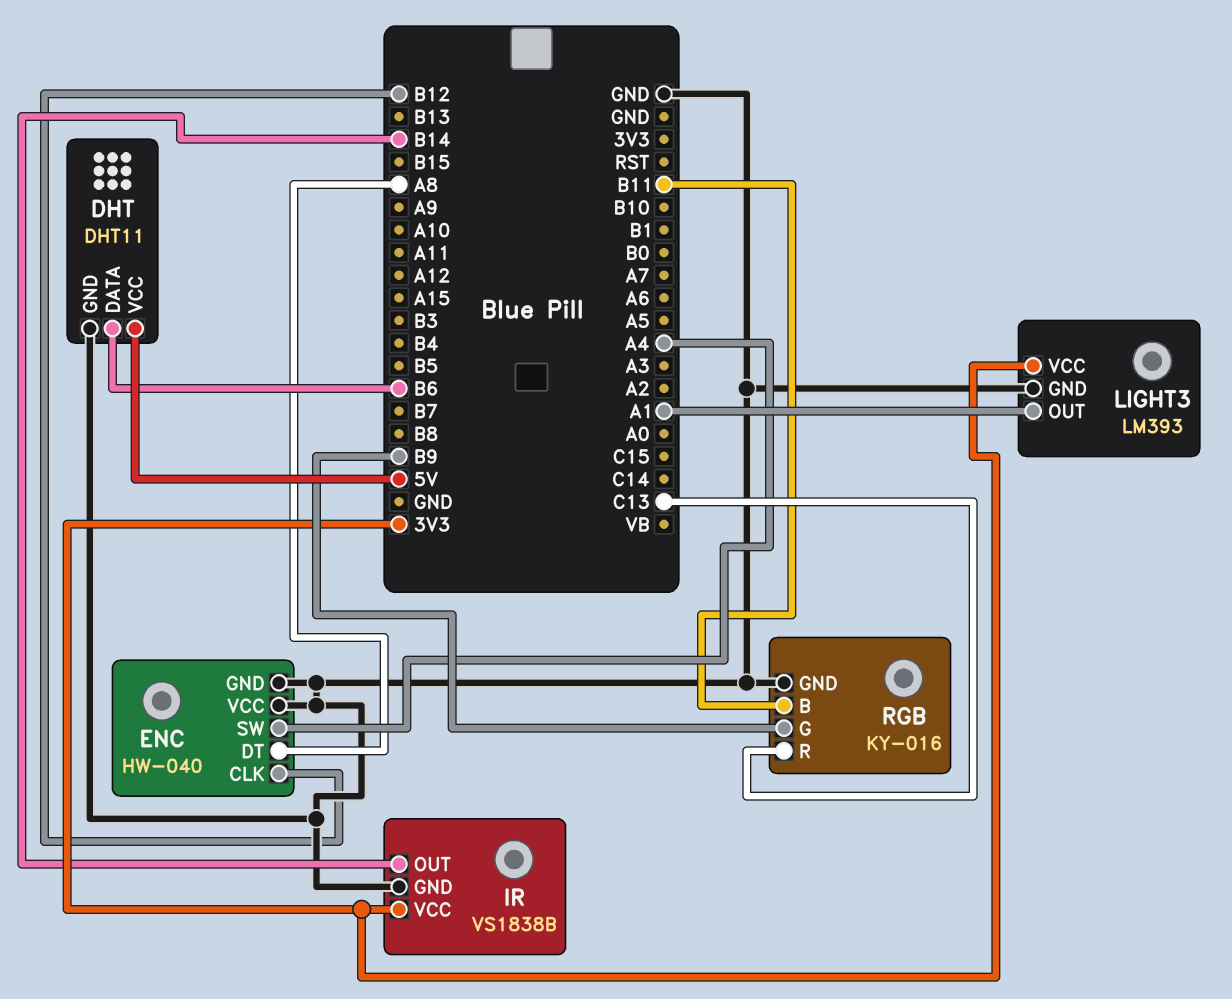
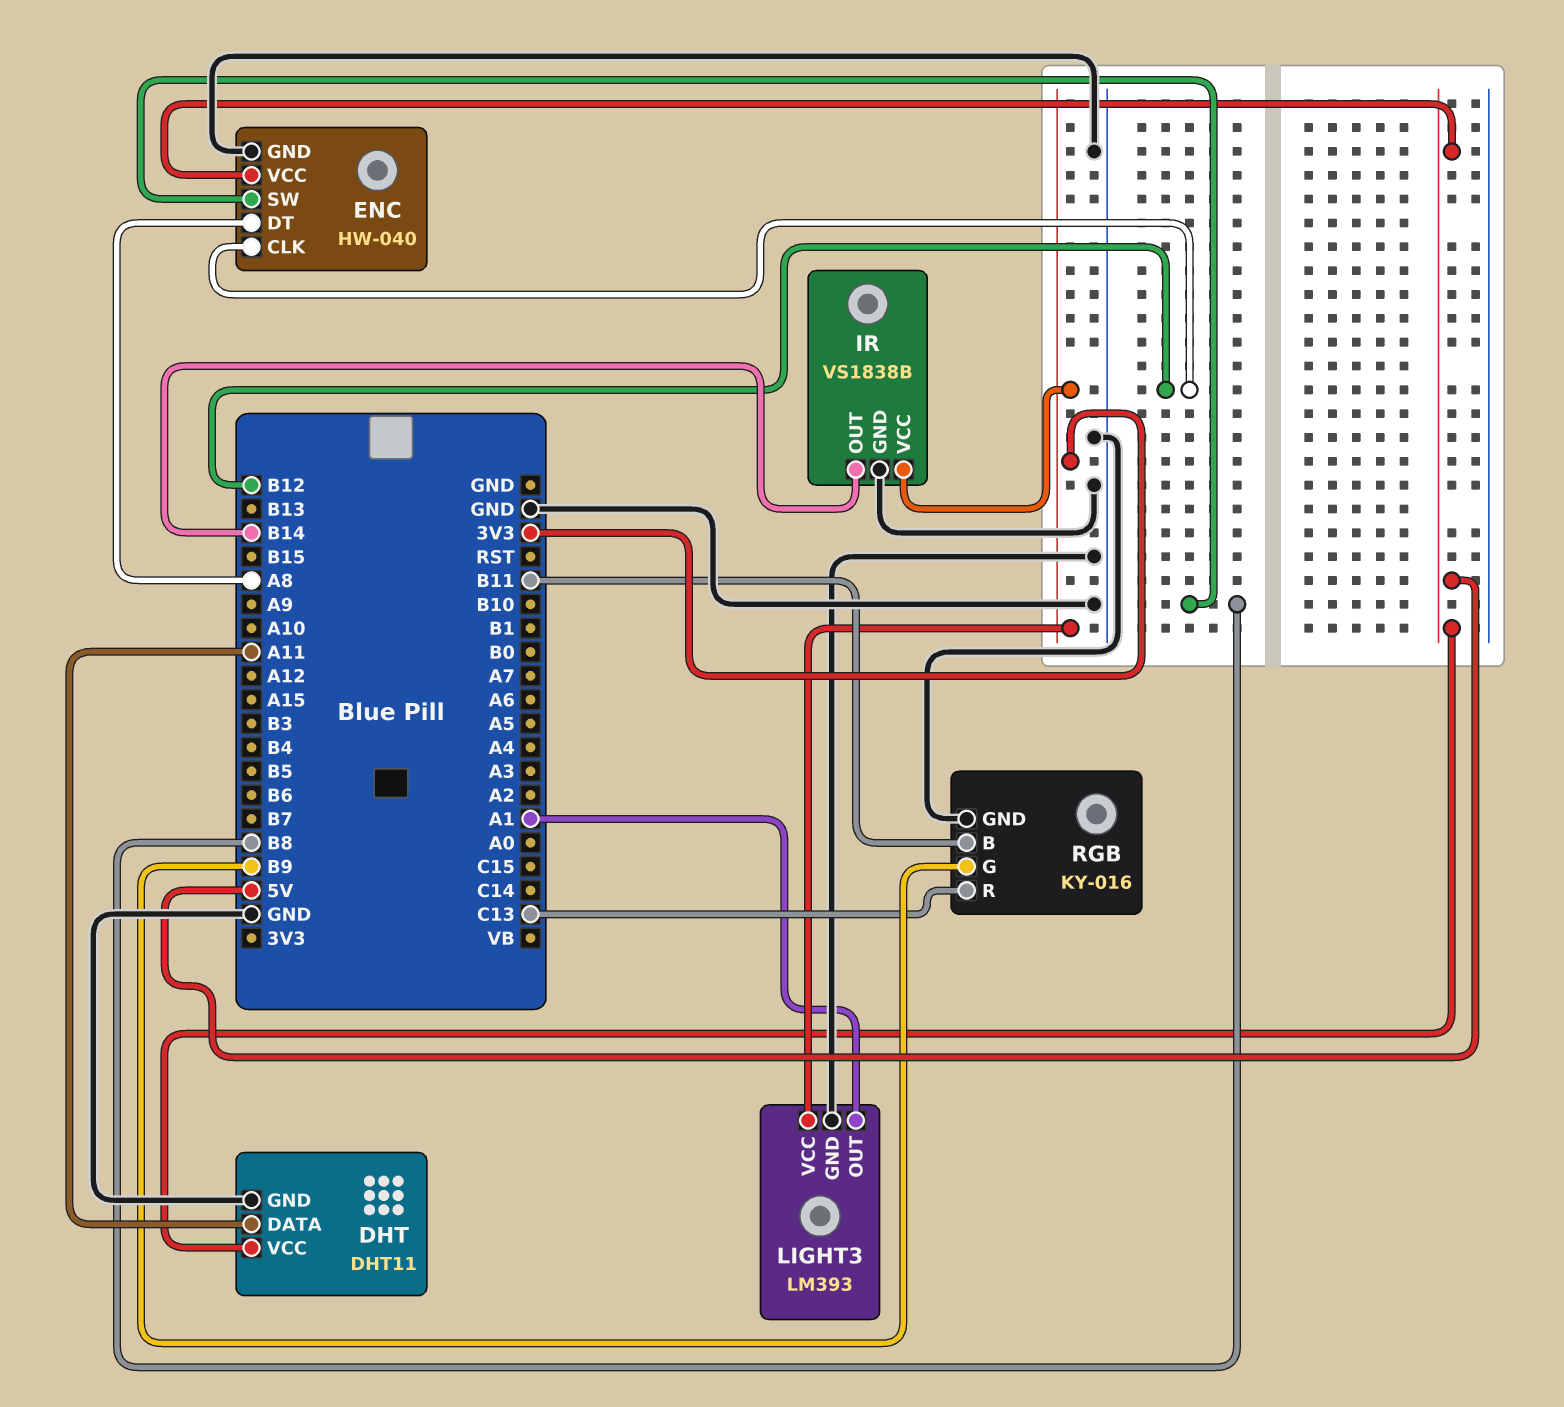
DHT pin DATA: B6 -> A11
ENC pin SW: A4 -> B8
ENC pin VCC: GND -> 5V

